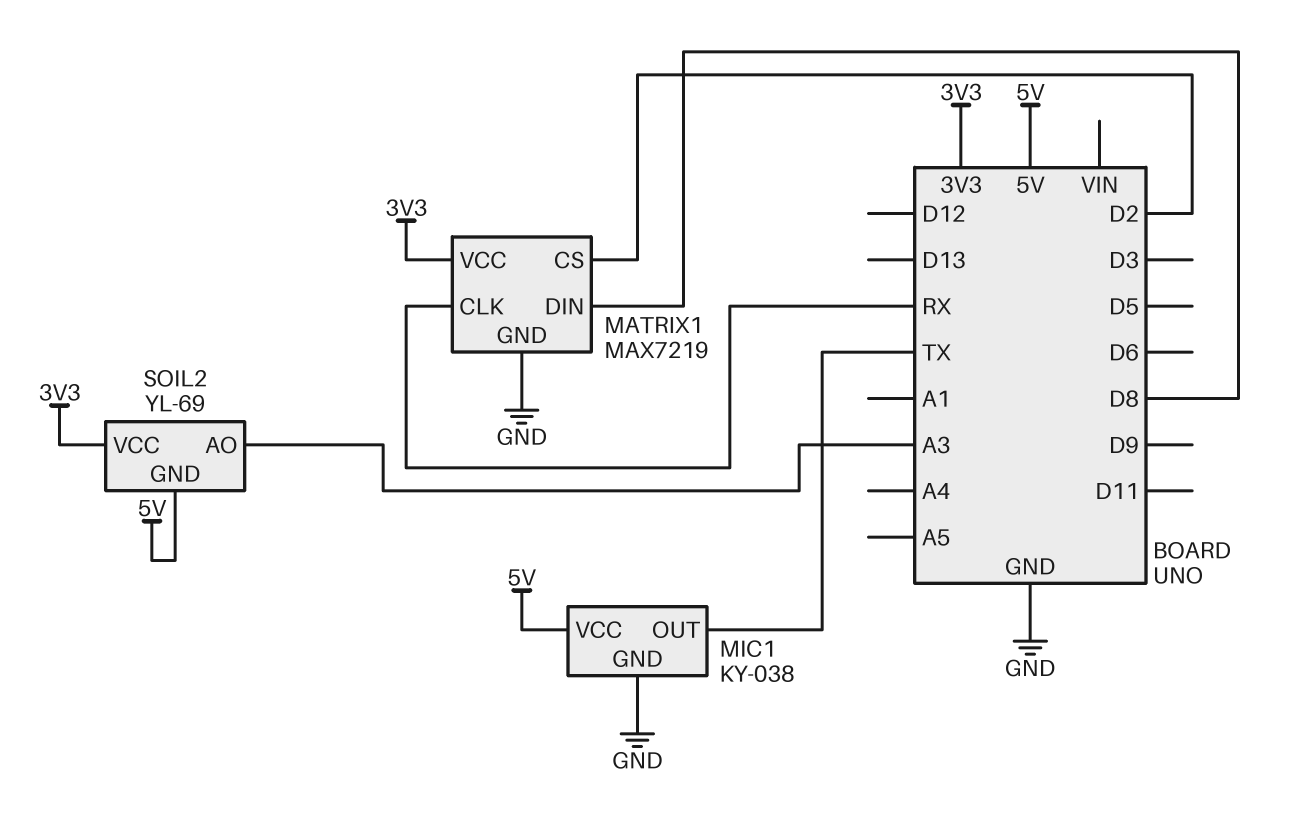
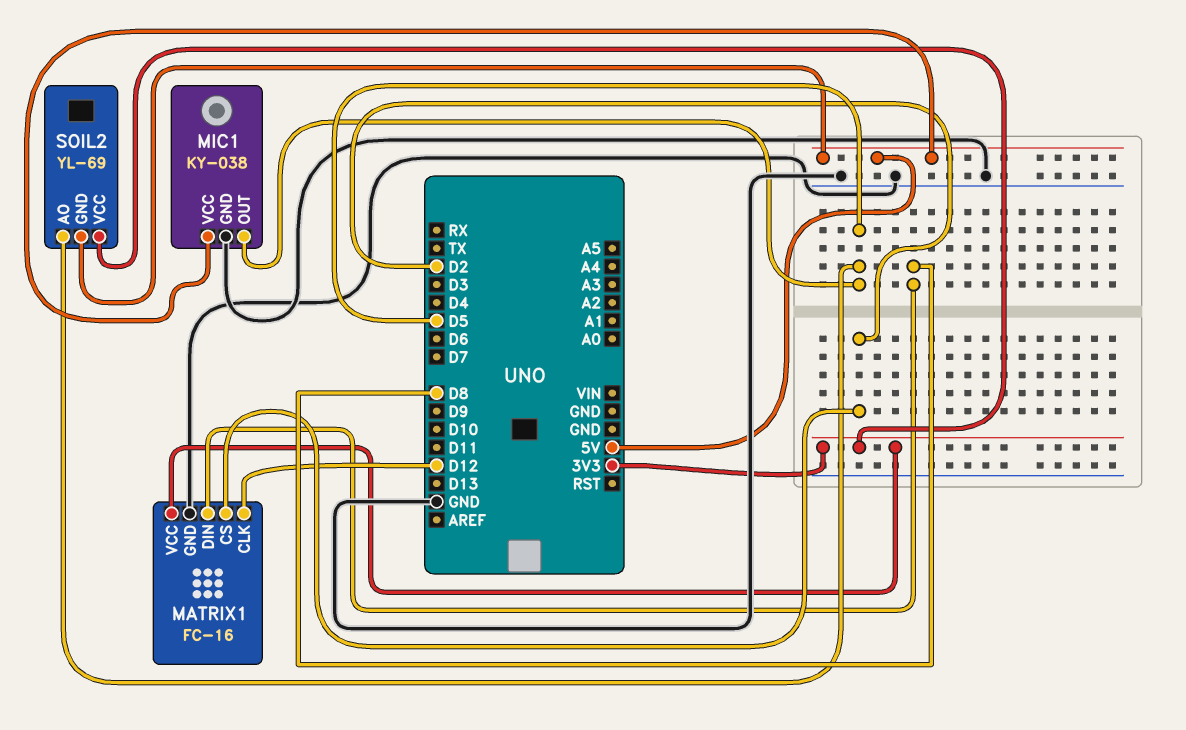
MATRIX1: MAX7219 -> FC-16
MATRIX1 pin CLK: RX -> D12
MIC1 pin OUT: TX -> D5
SOIL2 pin AO: A3 -> D5

